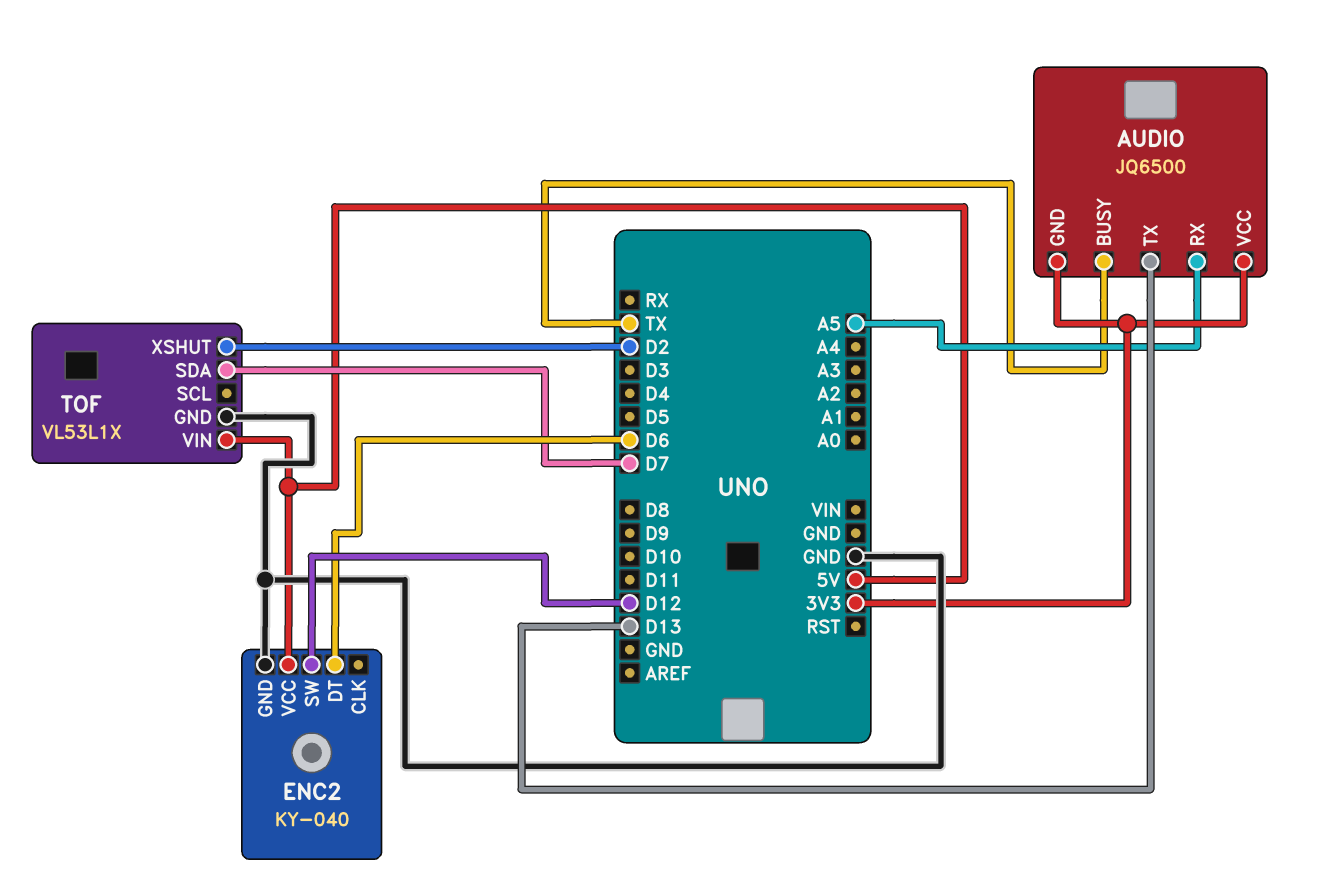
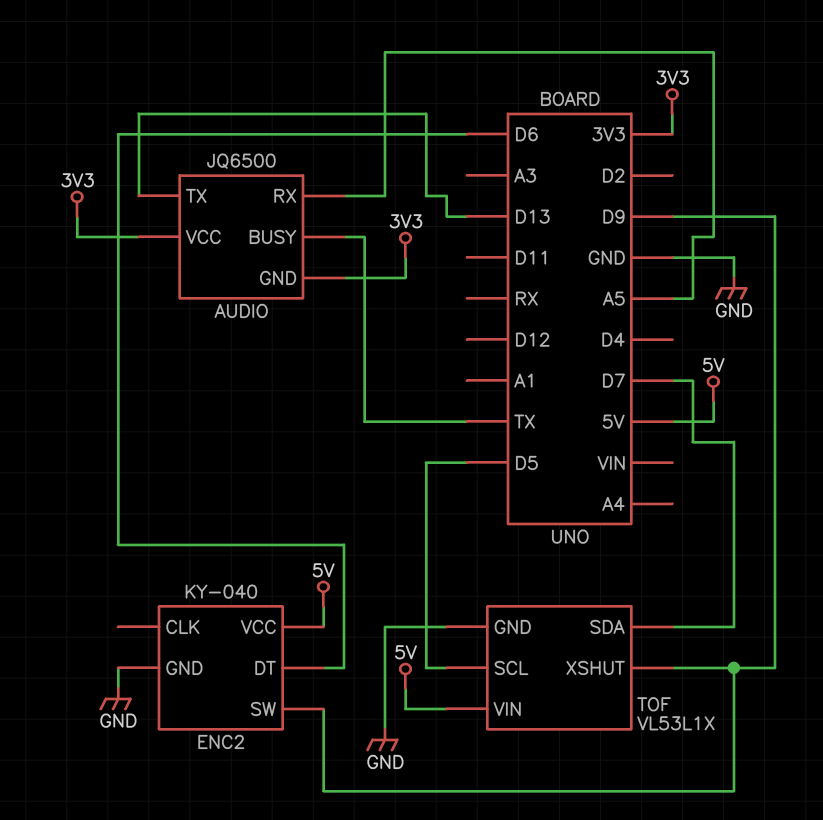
ENC2 pin SW: D12 -> D9
TOF pin SCL: none -> D5
TOF pin XSHUT: D2 -> D9

